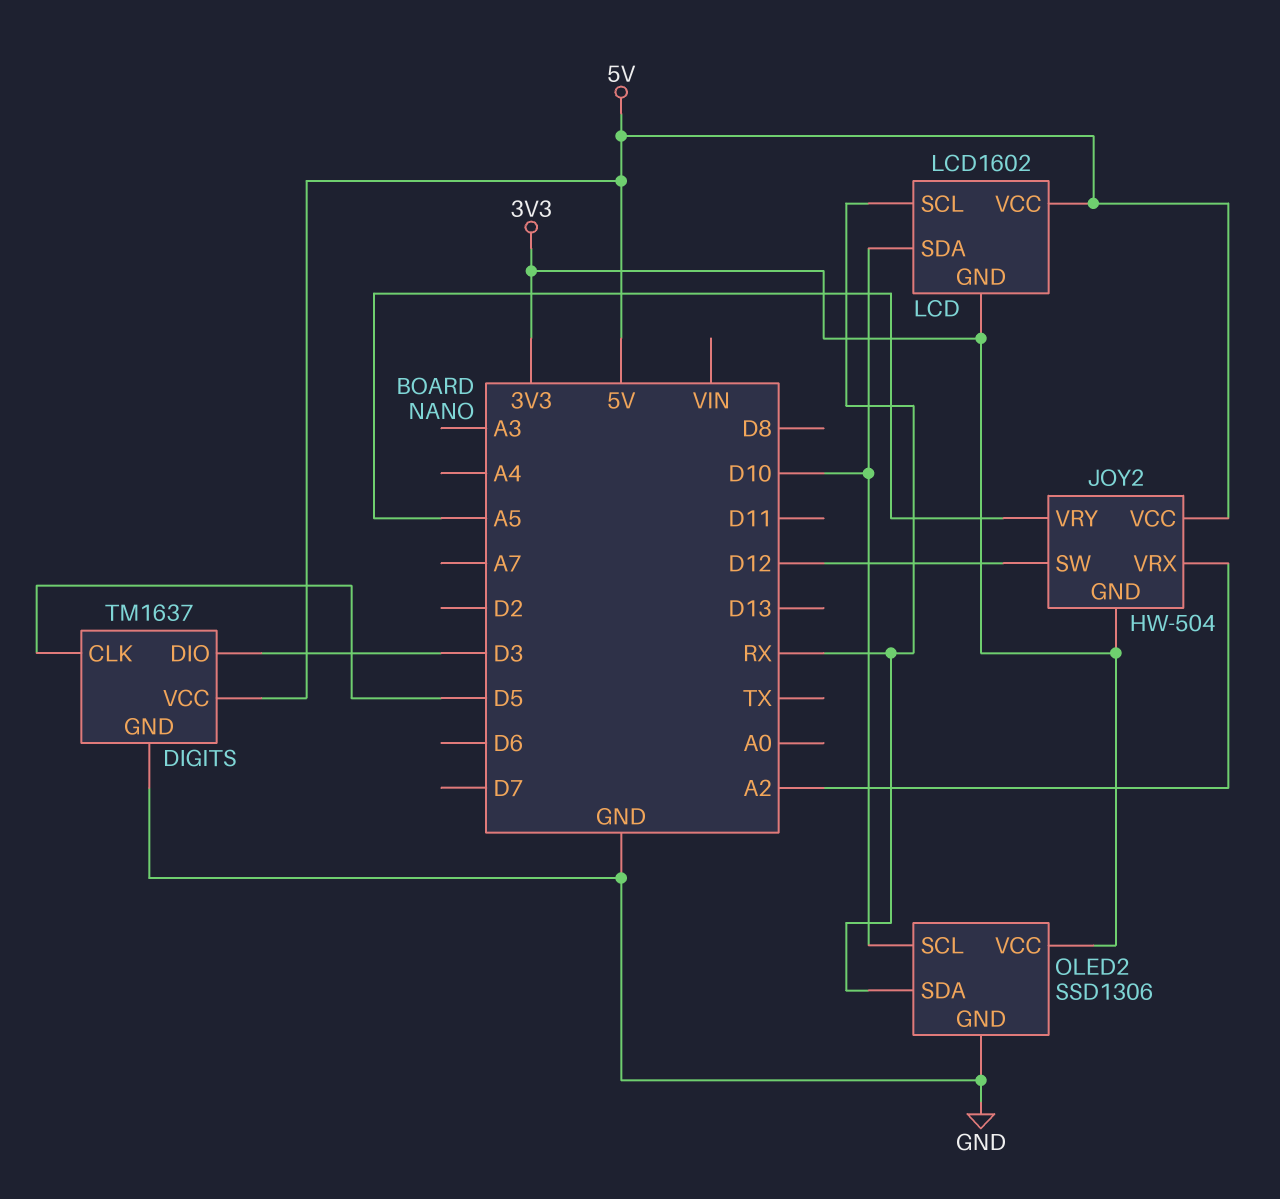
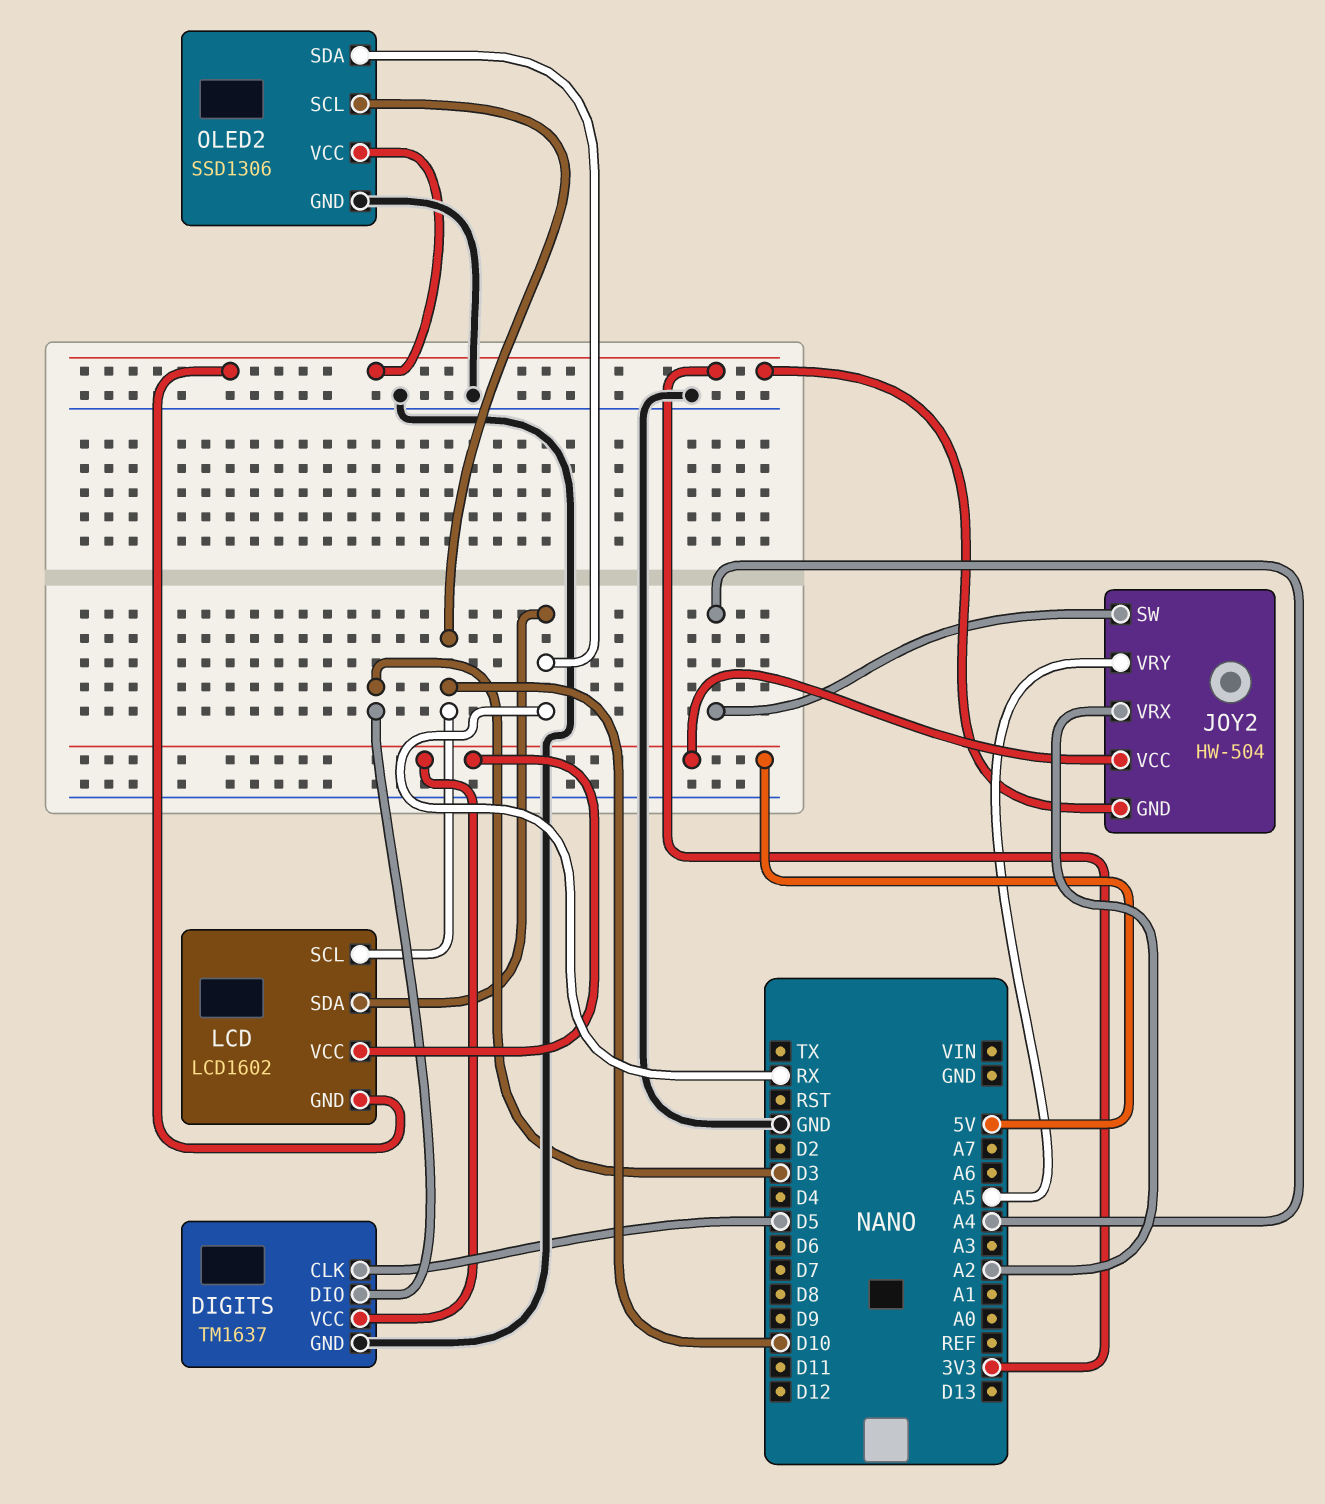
JOY2 pin SW: D12 -> A4
LCD pin SCL: RX -> D10
LCD pin SDA: D10 -> RX

